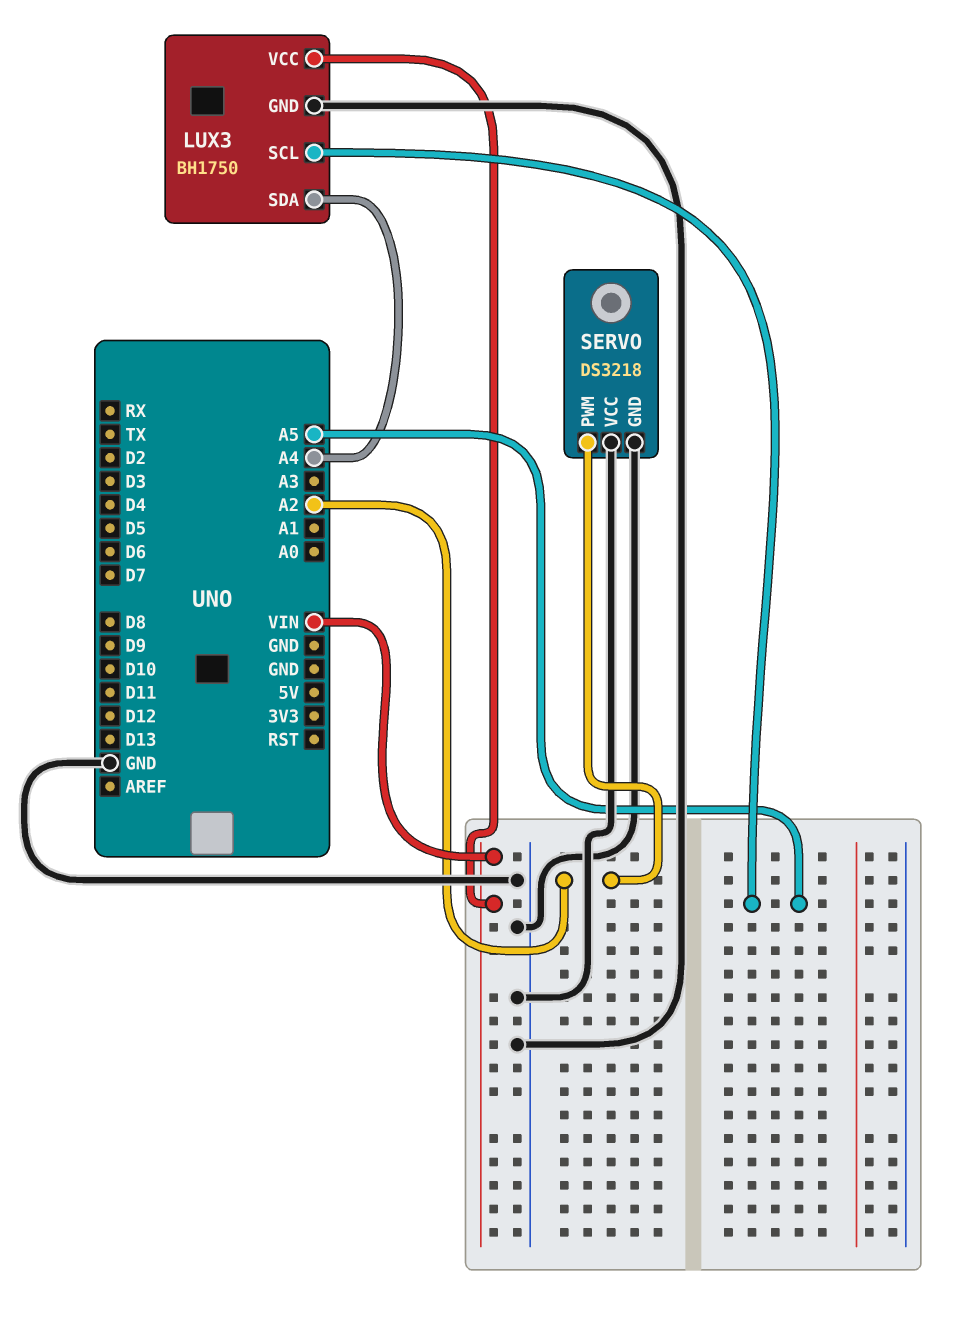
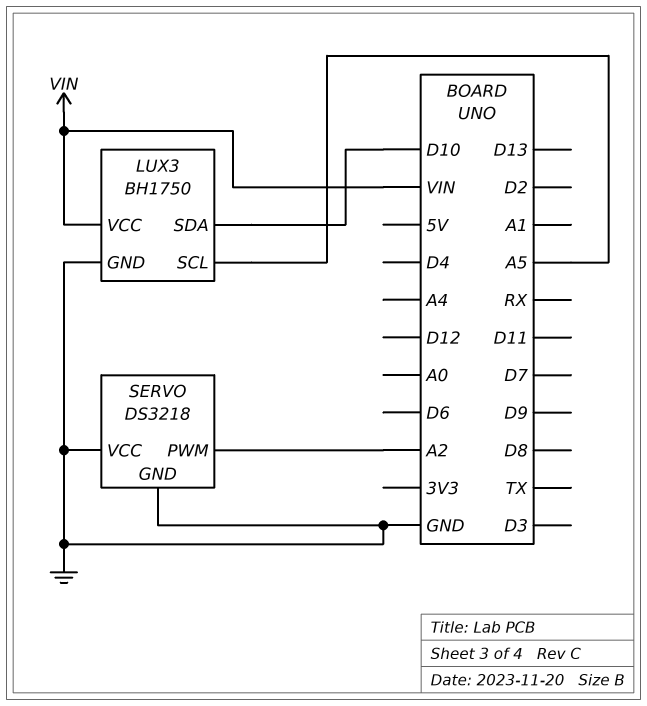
LUX3 pin SDA: A4 -> D10

